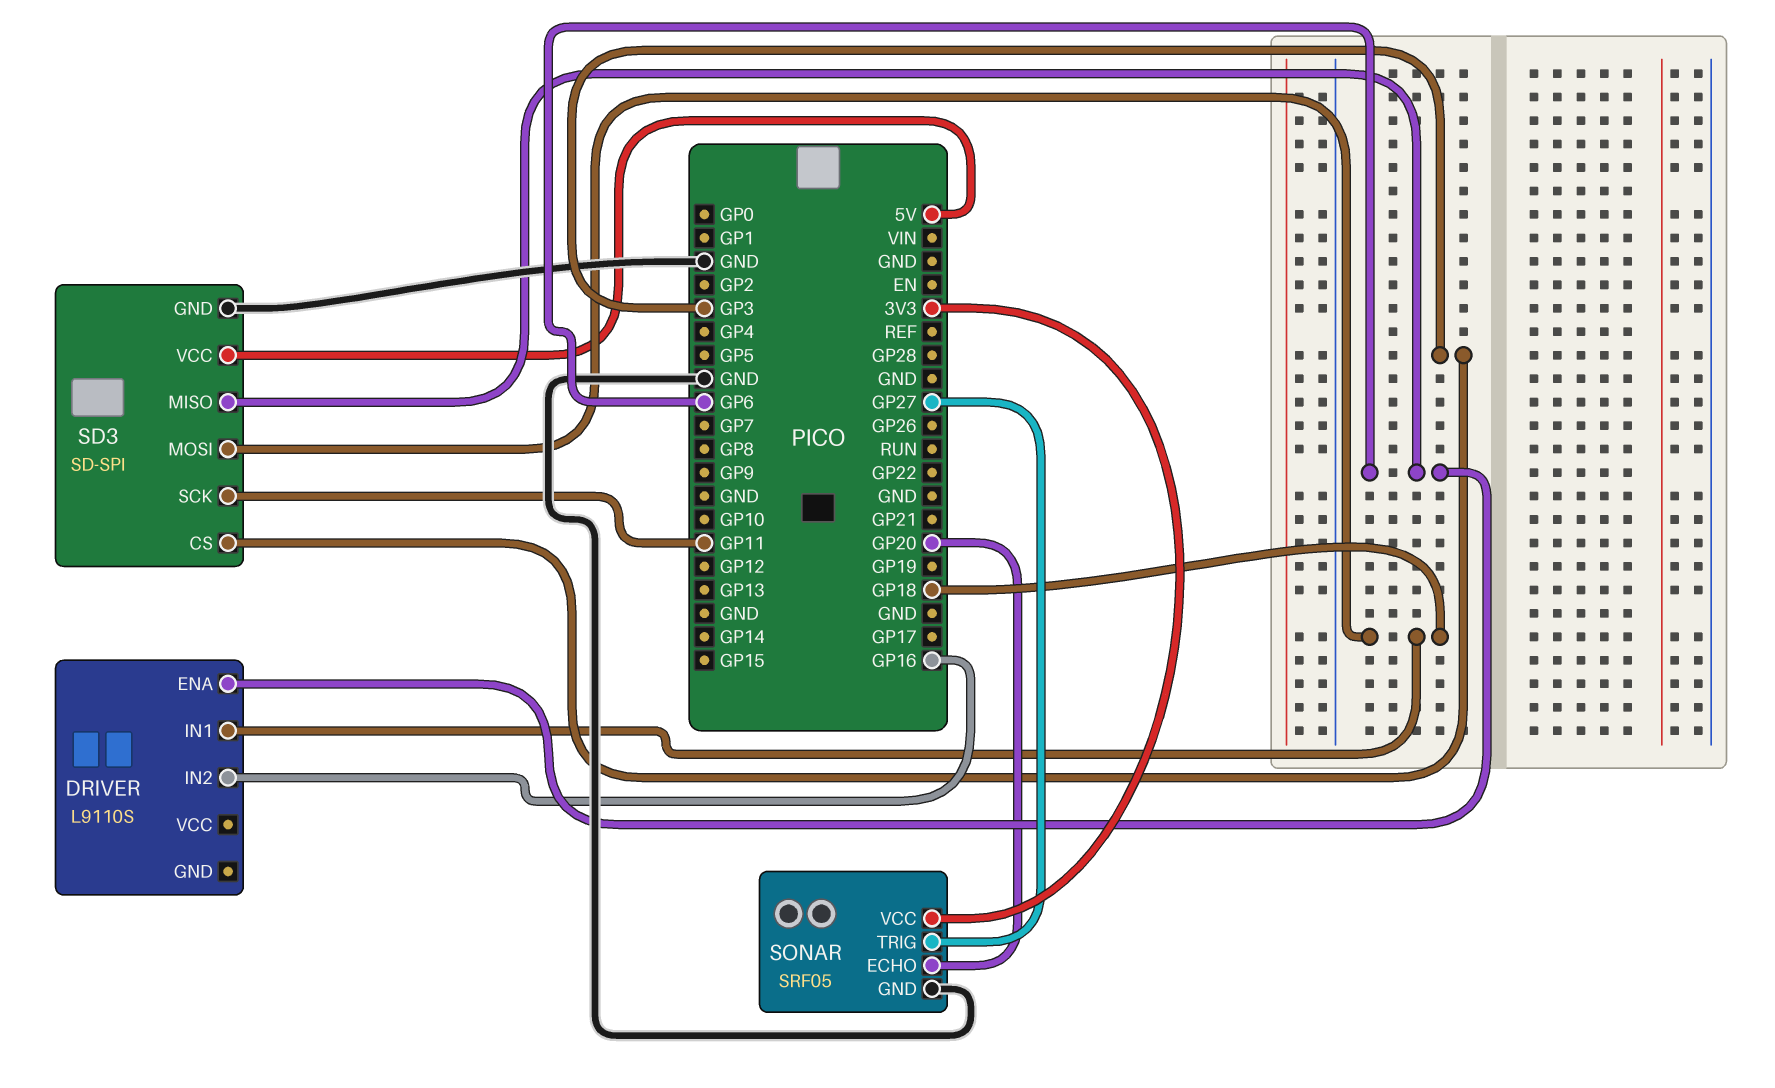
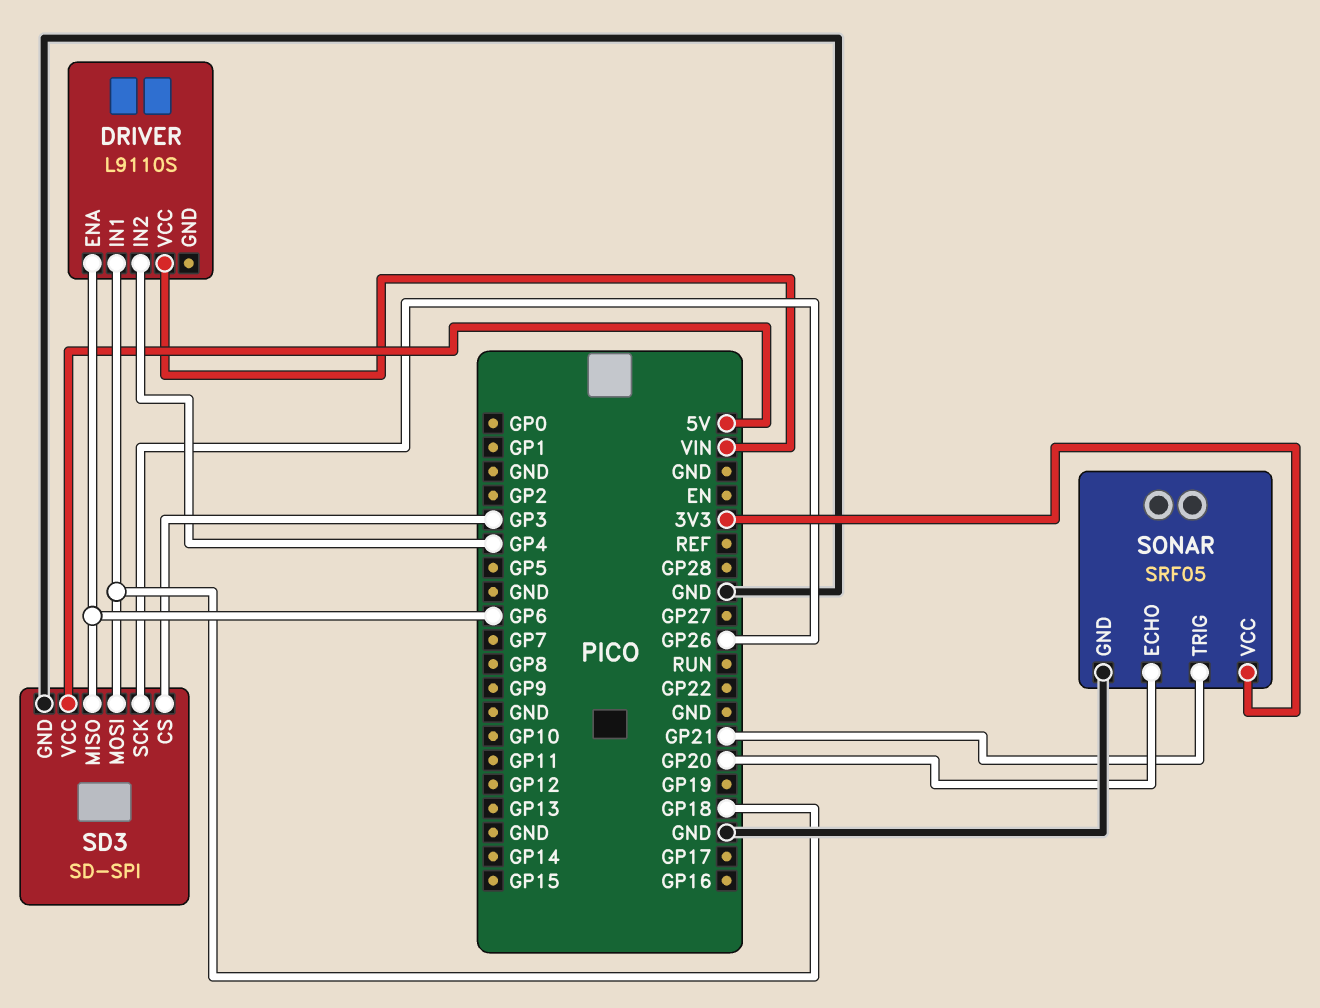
DRIVER pin IN2: GP16 -> GP4
DRIVER pin VCC: none -> VIN
SD3 pin SCK: GP11 -> GP26
SONAR pin TRIG: GP27 -> GP21

